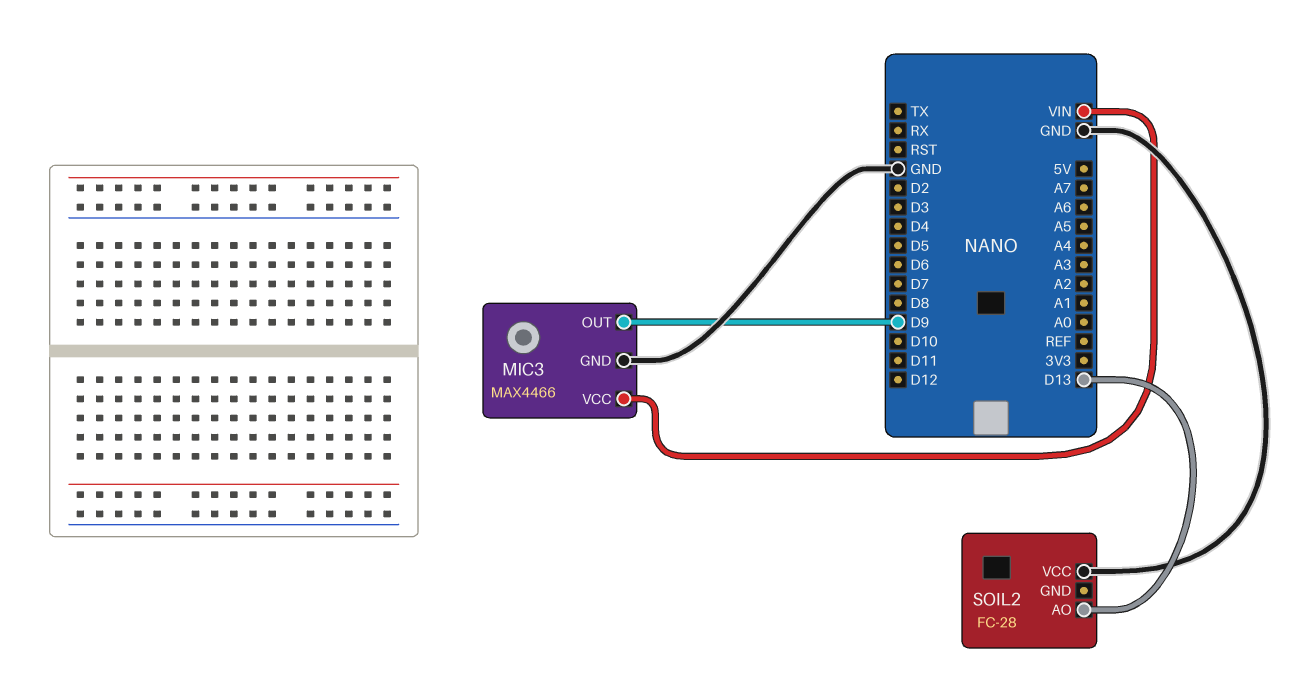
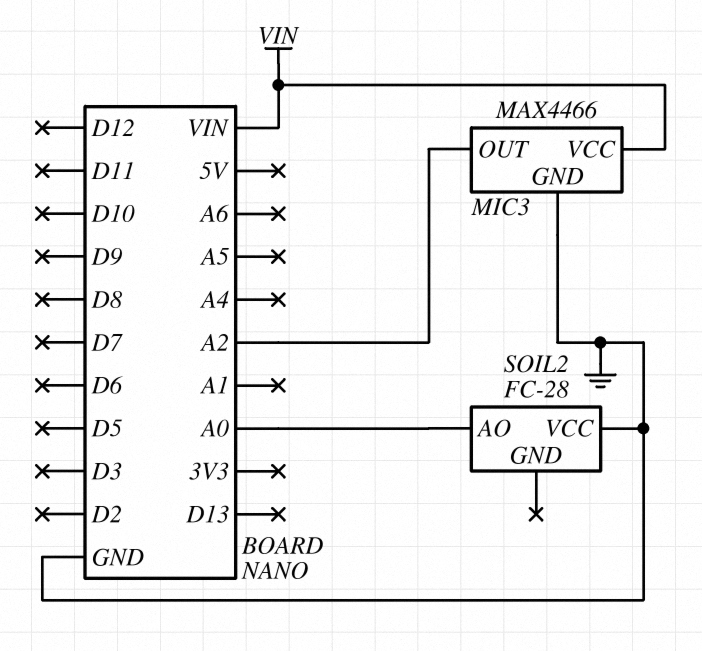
MIC3 pin OUT: D9 -> A2
SOIL2 pin AO: D13 -> A0

